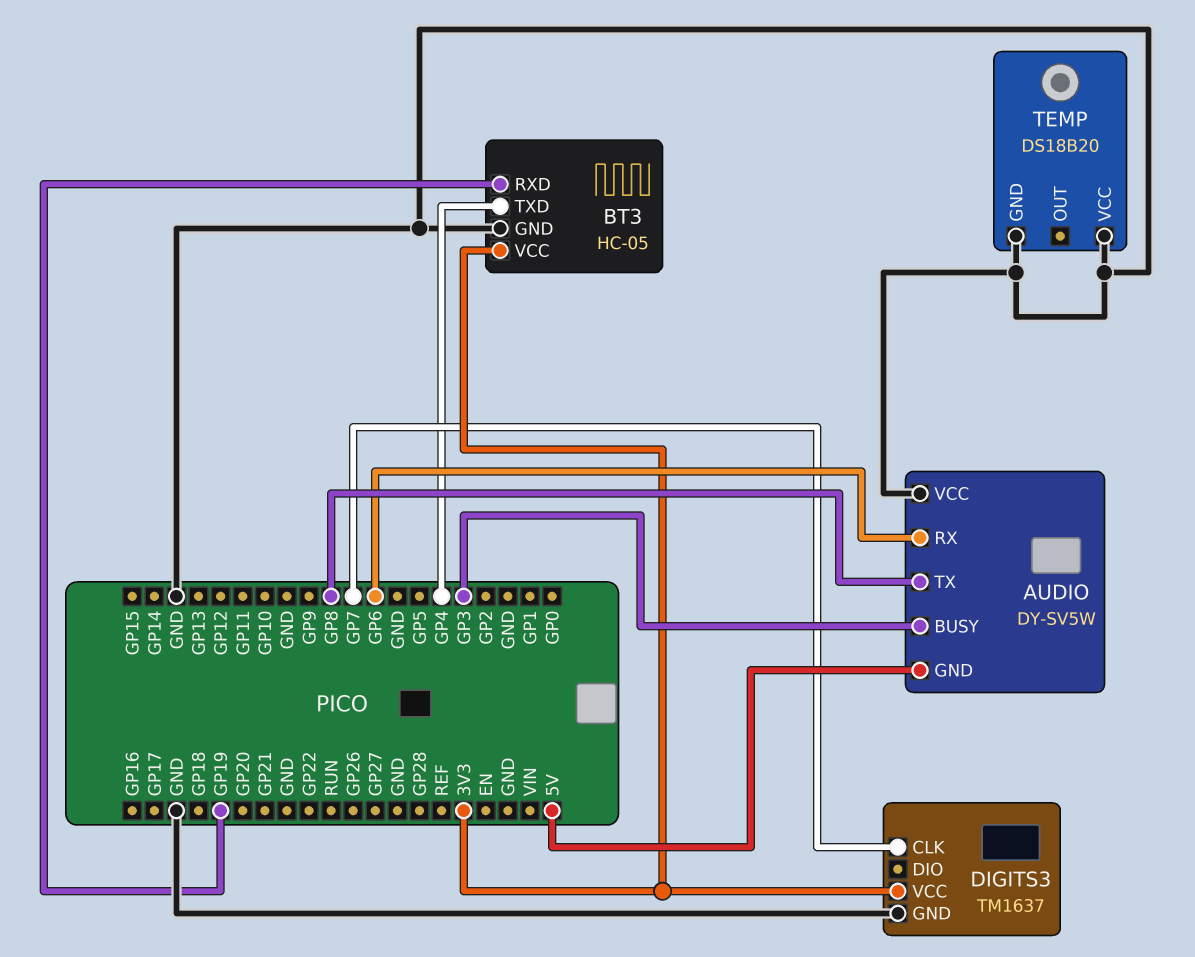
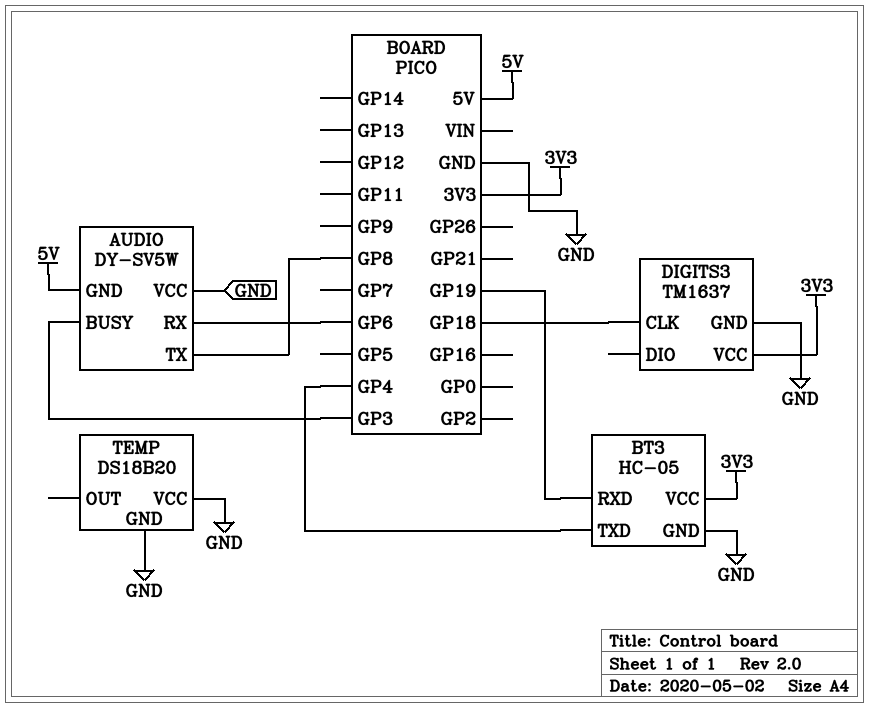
DIGITS3 pin CLK: GP7 -> GP18

